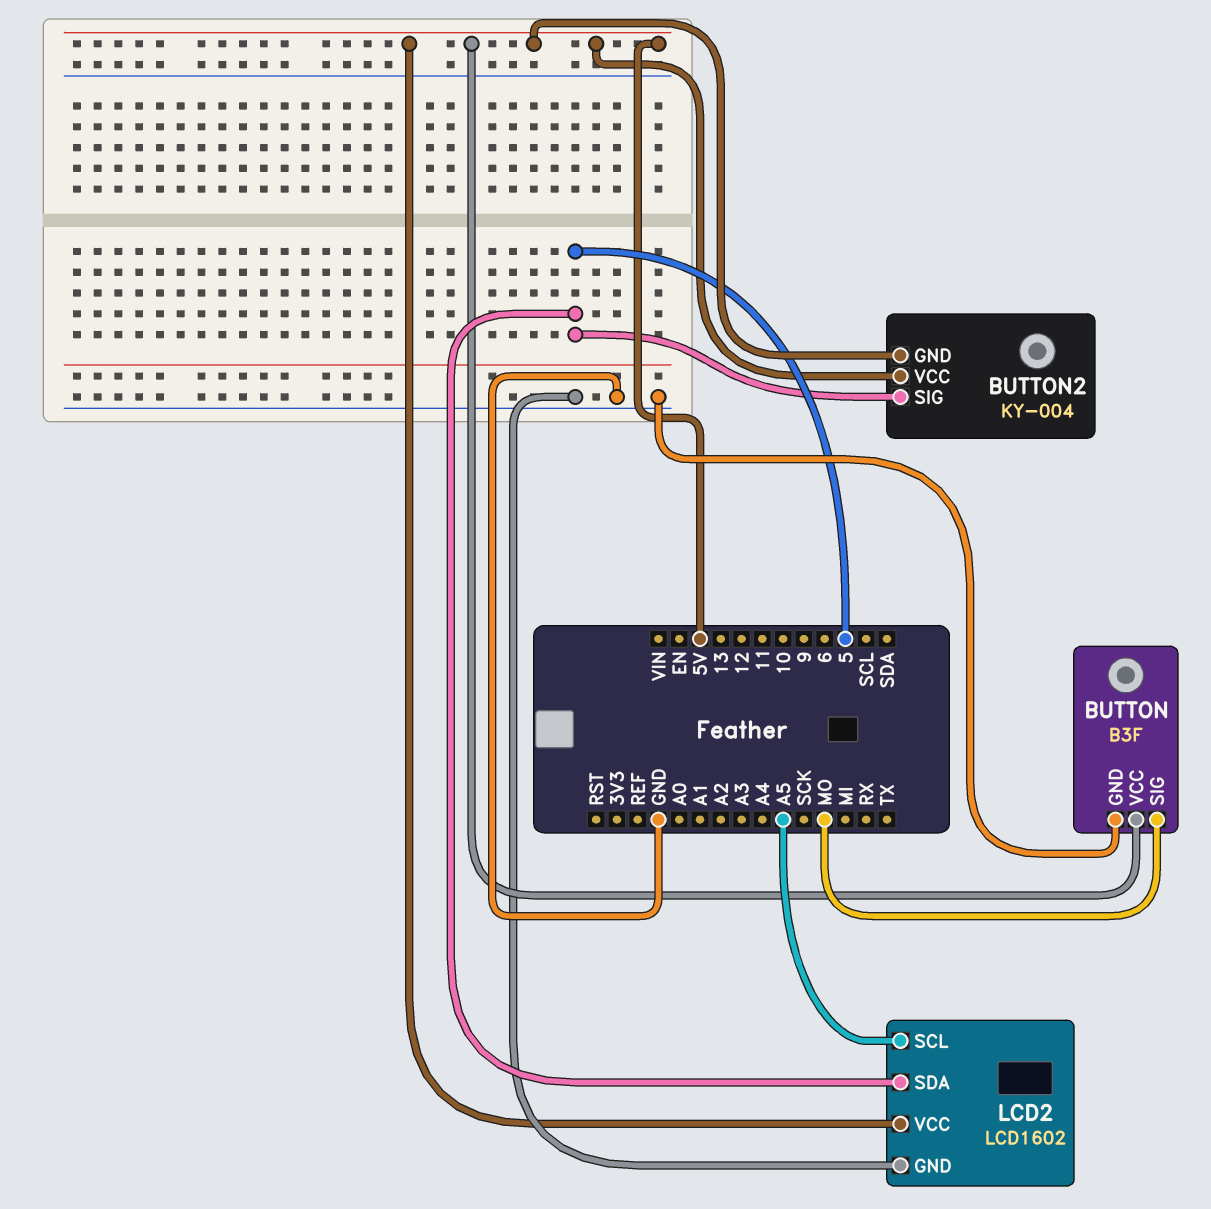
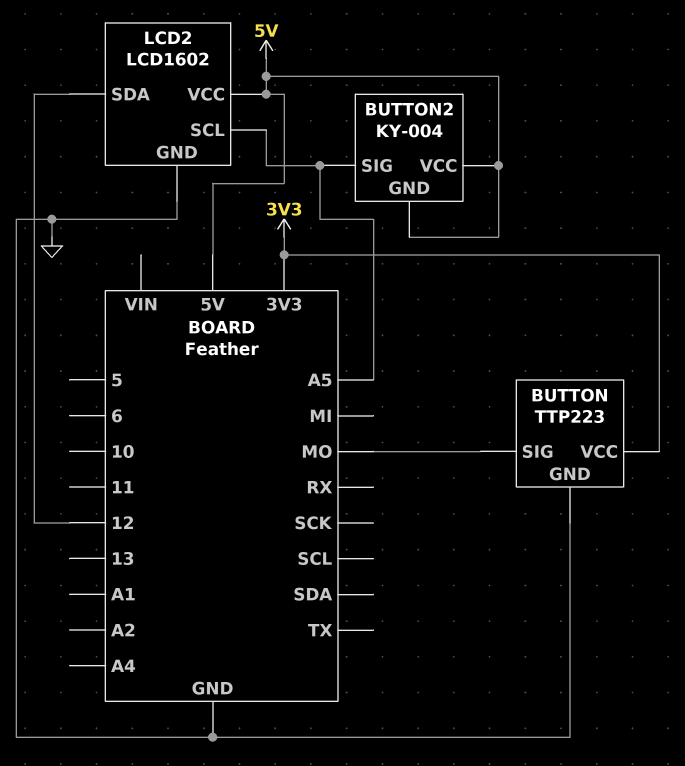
BUTTON: B3F -> TTP223
BUTTON pin VCC: 5V -> 3V3
BUTTON2 pin SIG: 5 -> A5
LCD2 pin SDA: 5 -> 12

